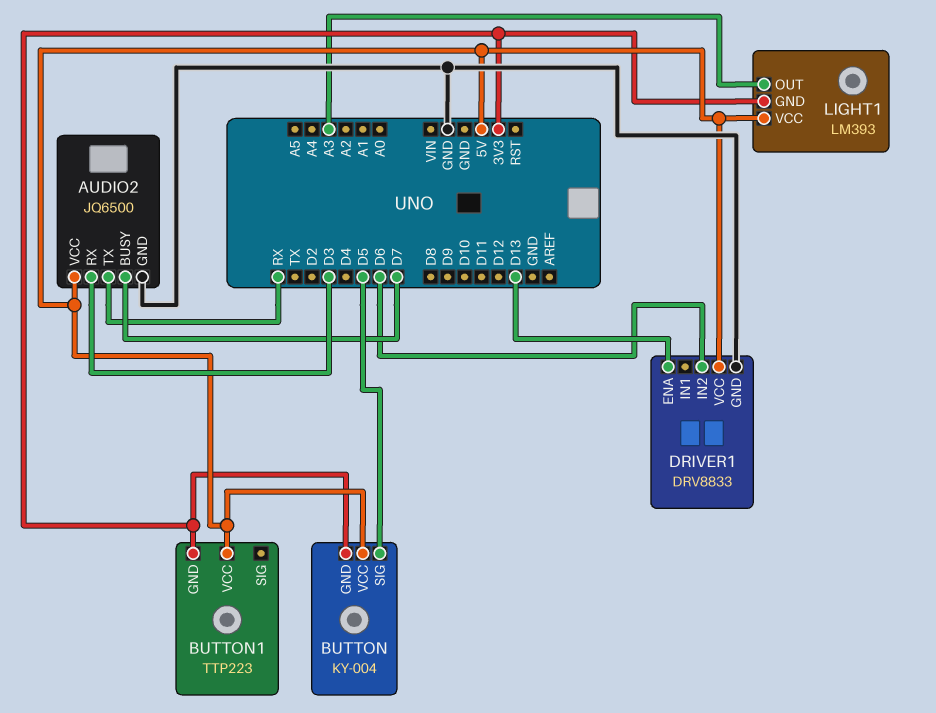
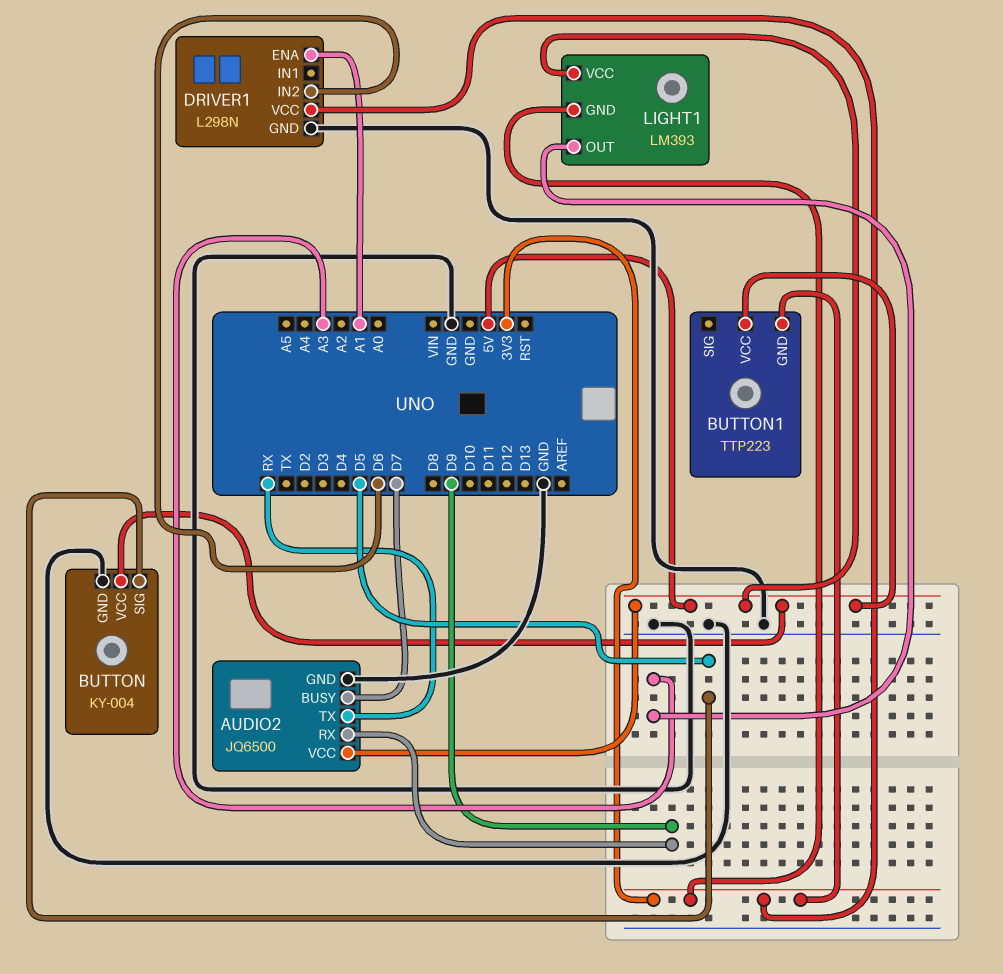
AUDIO2 pin RX: D3 -> D9
BUTTON pin GND: 3V3 -> GND
DRIVER1: DRV8833 -> L298N
DRIVER1 pin ENA: D13 -> A1
DRIVER1 pin VCC: 5V -> 3V3

